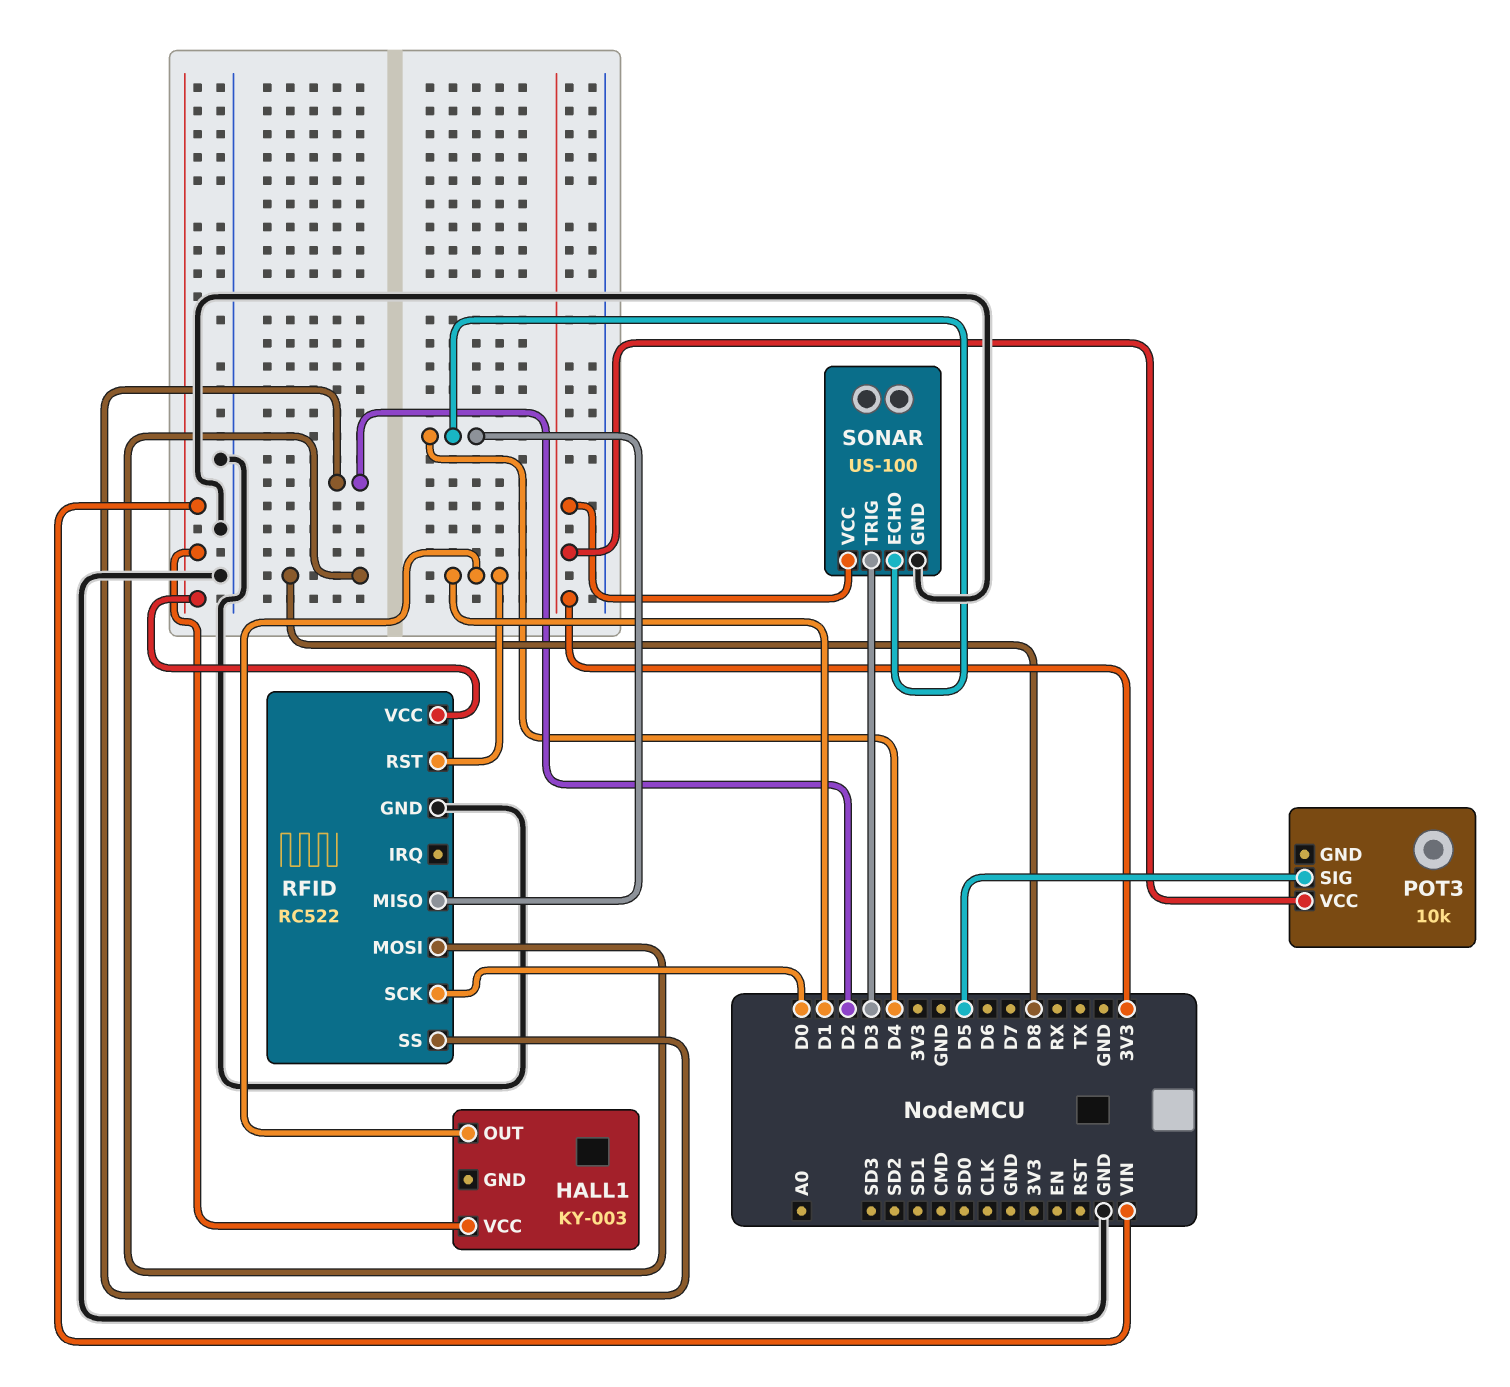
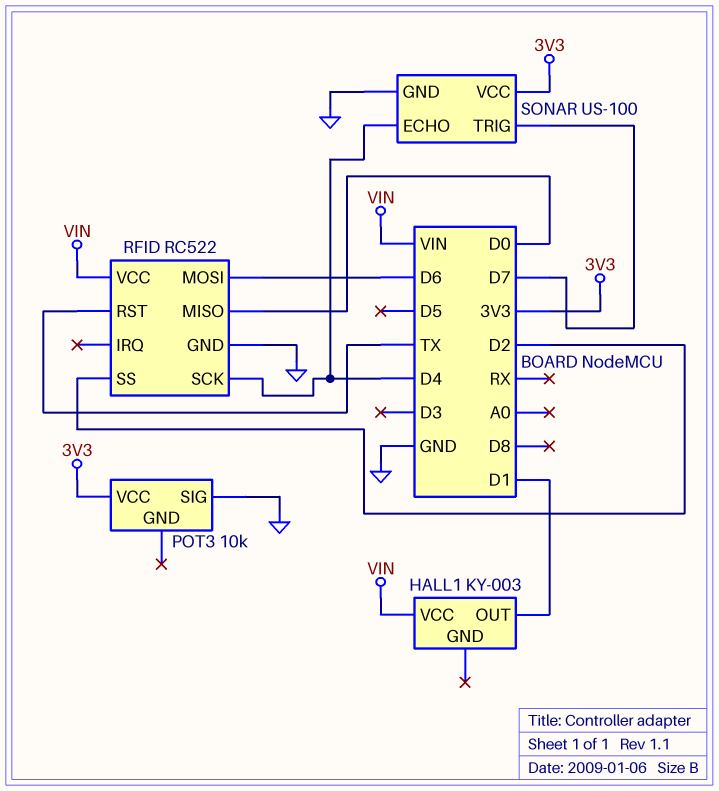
POT3 pin SIG: D5 -> GND
RFID pin MISO: D4 -> D0
RFID pin MOSI: D8 -> D6
RFID pin RST: D1 -> TX
RFID pin SCK: D0 -> D4
SONAR pin TRIG: D3 -> D7

